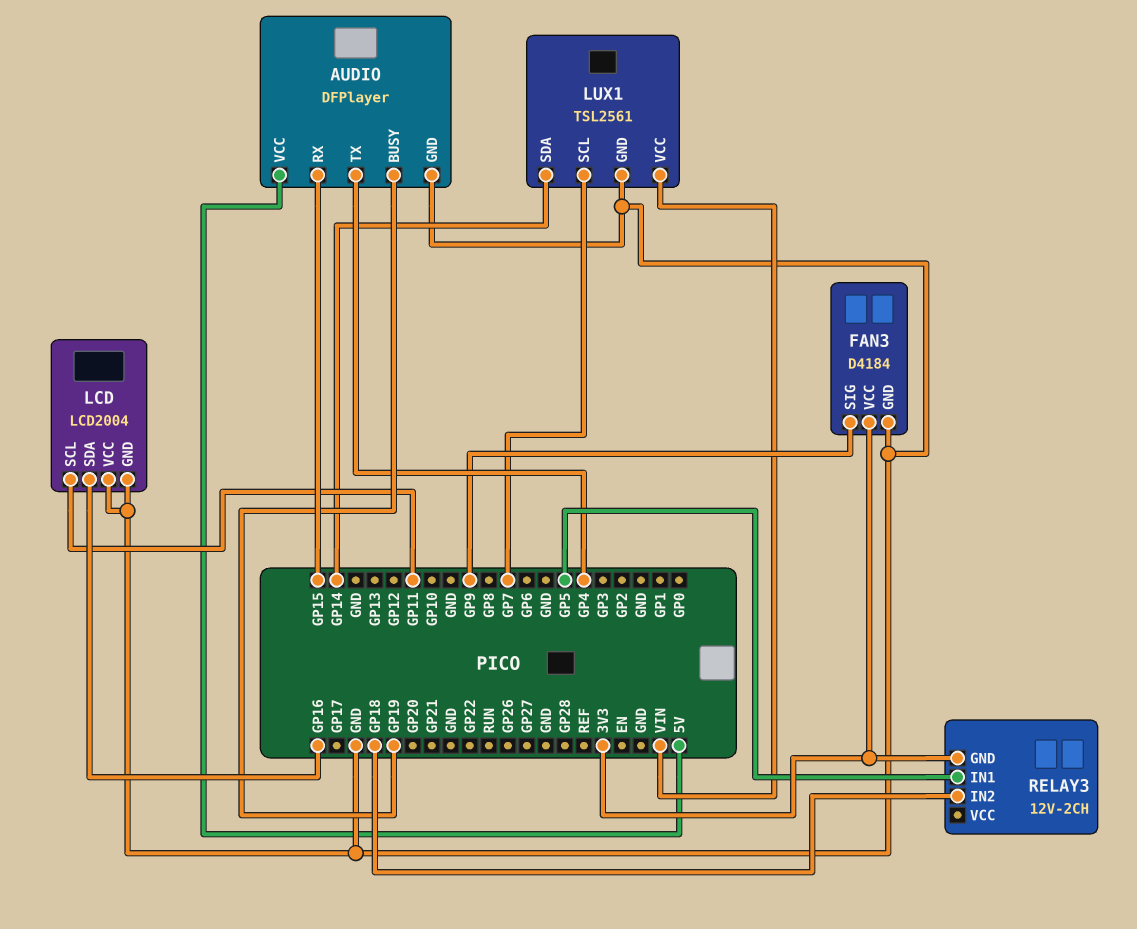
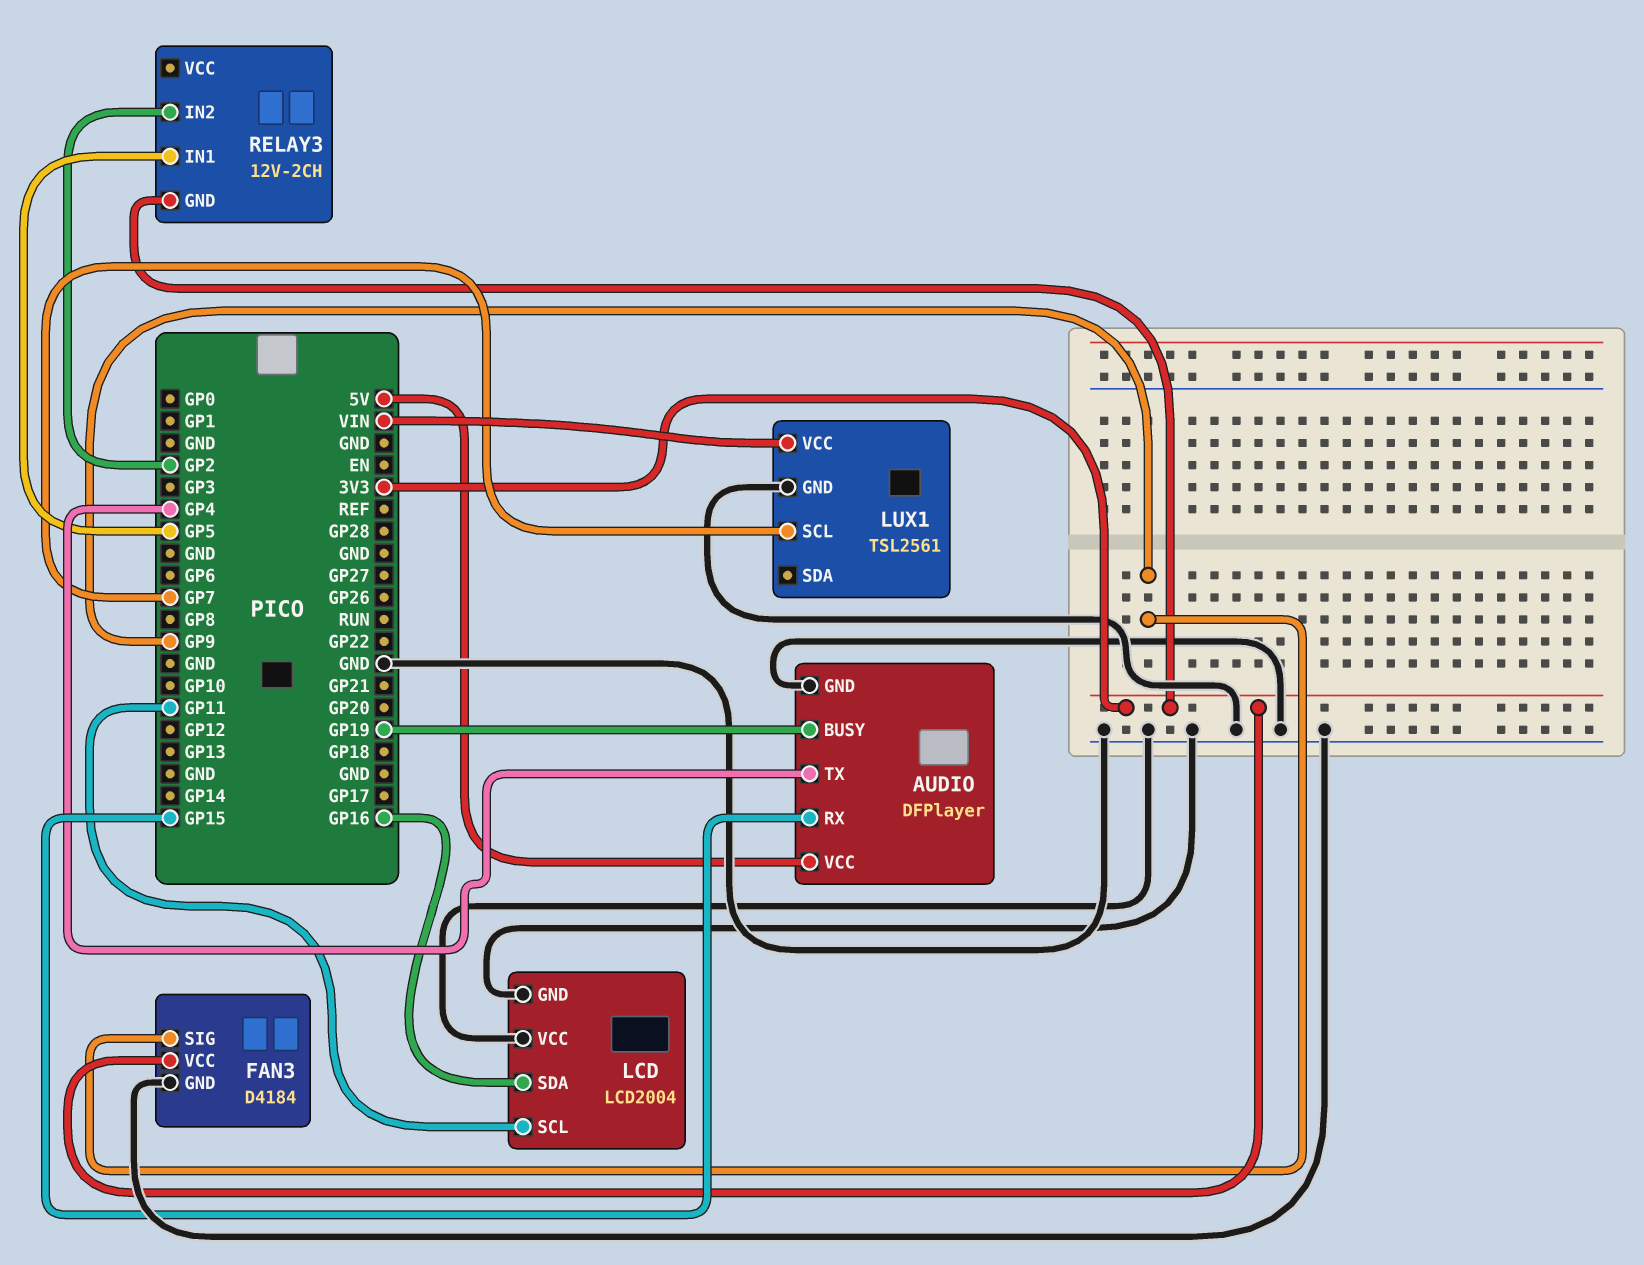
LUX1 pin SDA: GP14 -> none
RELAY3 pin IN2: GP18 -> GP2

